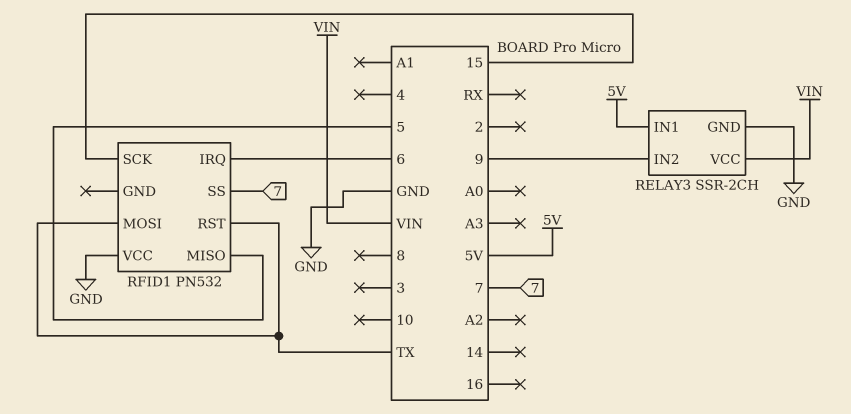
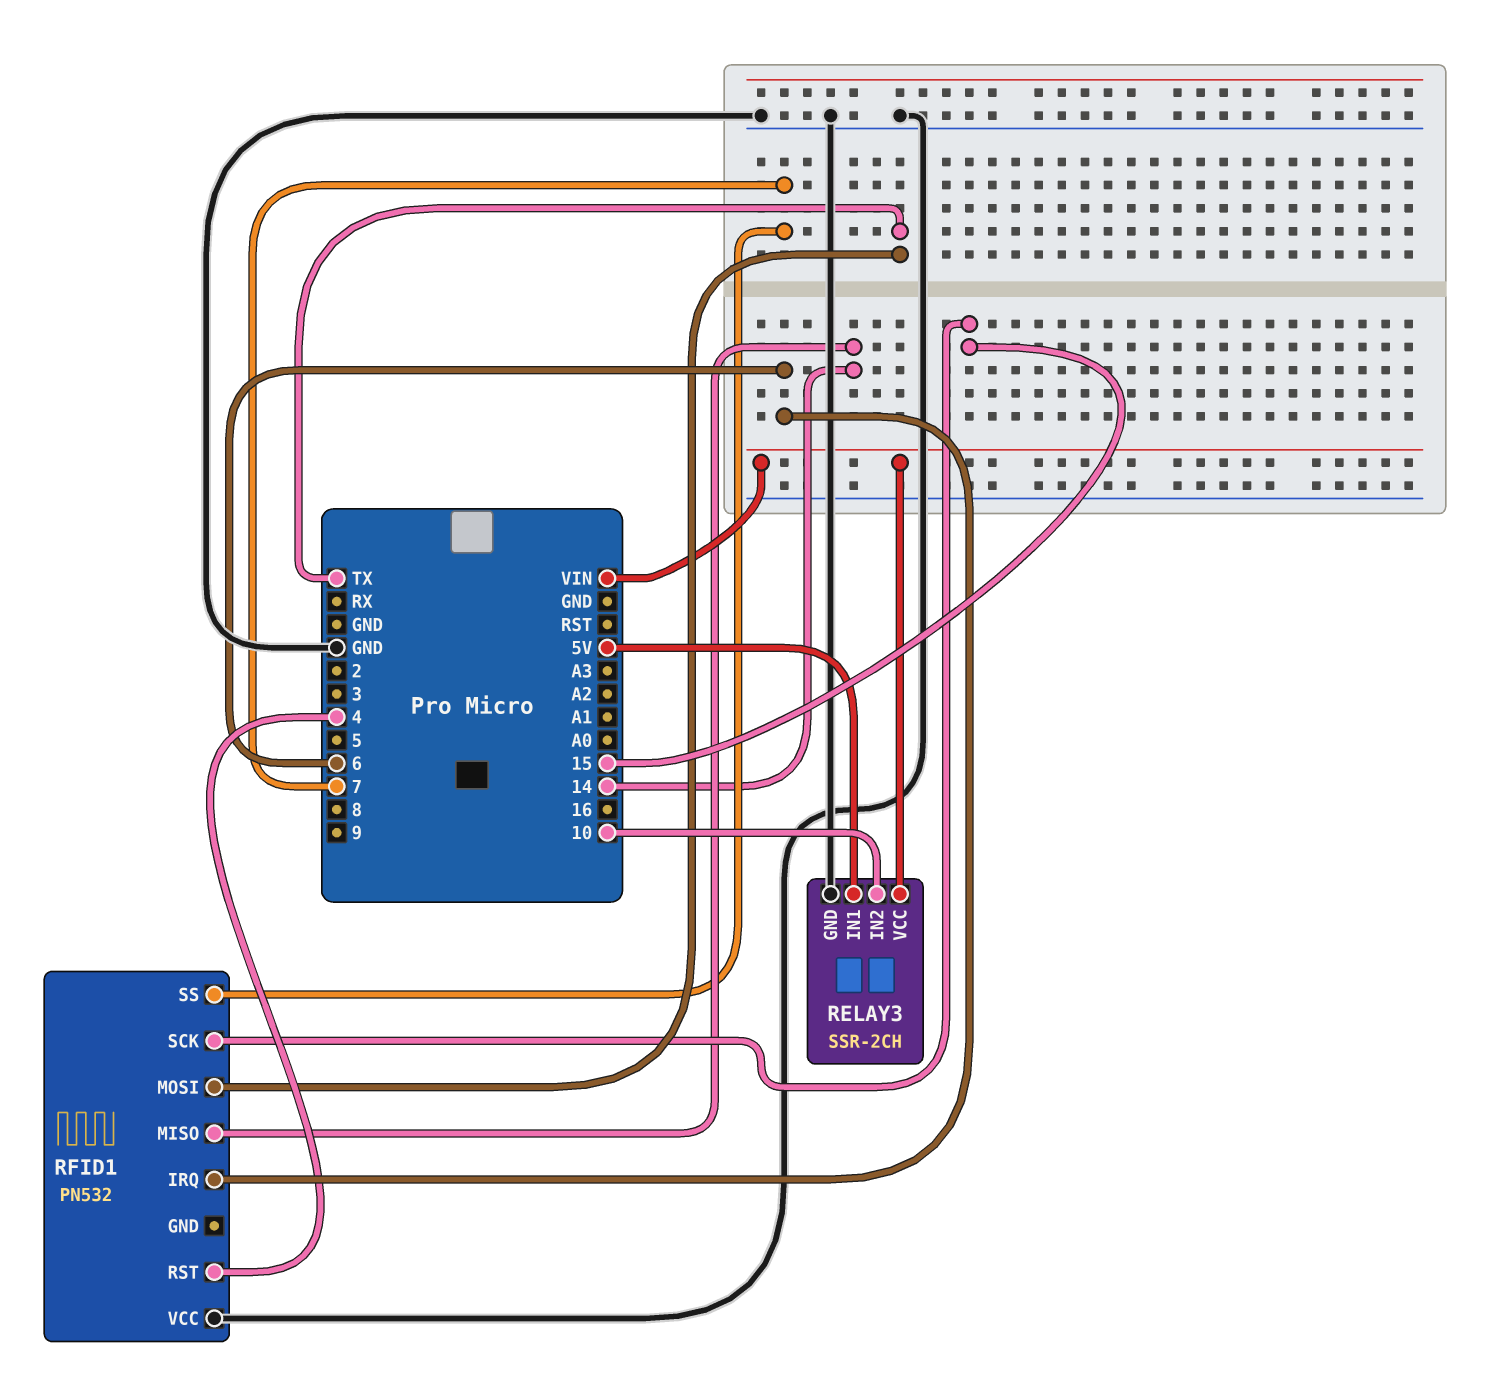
RELAY3 pin IN2: 9 -> 10
RFID1 pin MISO: 5 -> 14
RFID1 pin RST: TX -> 4

